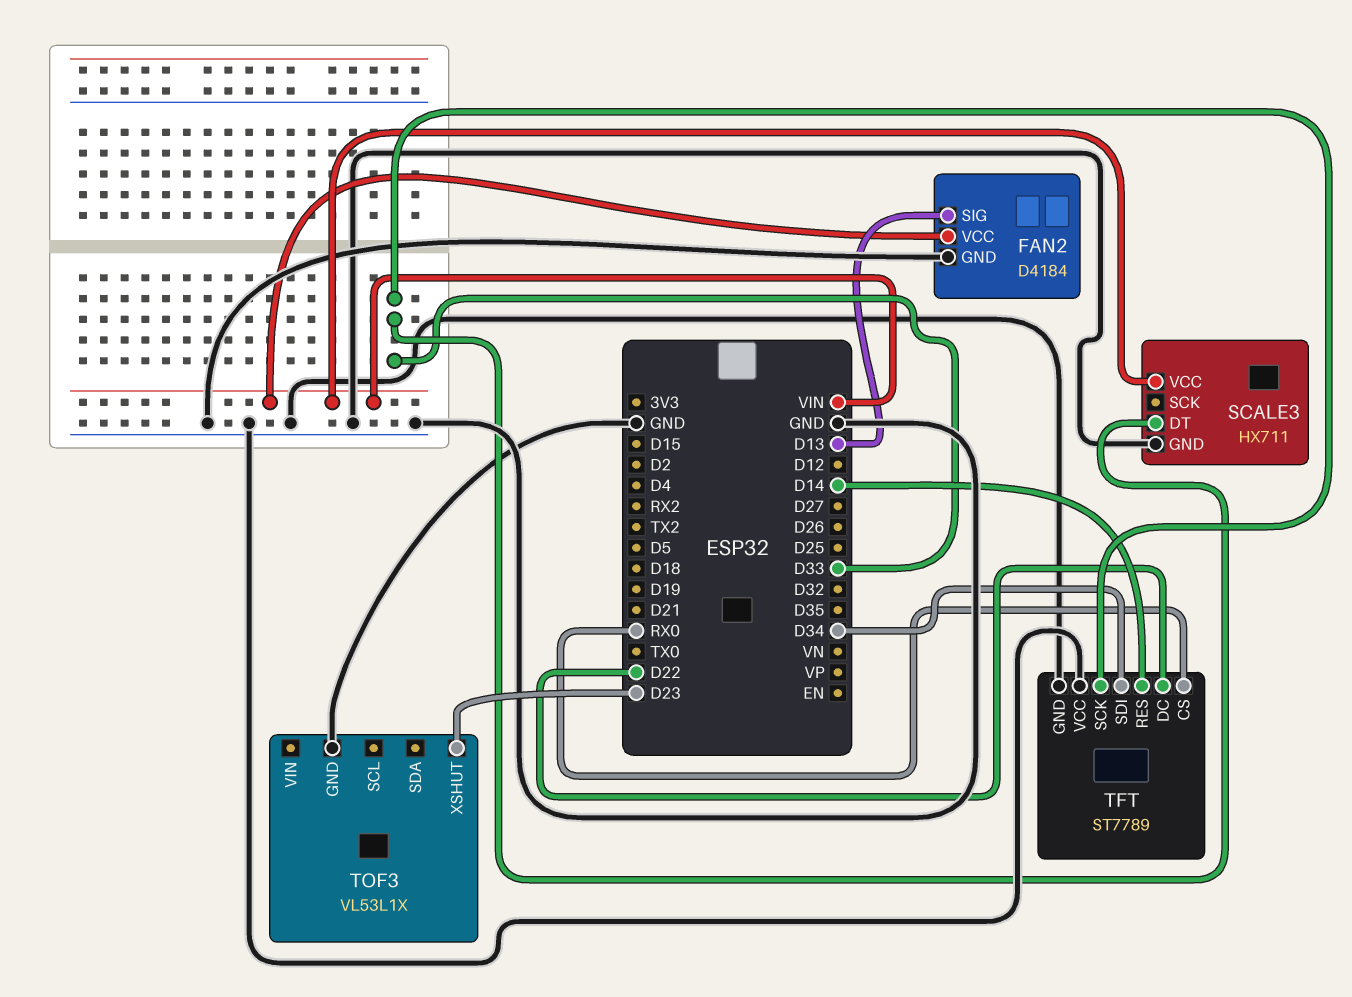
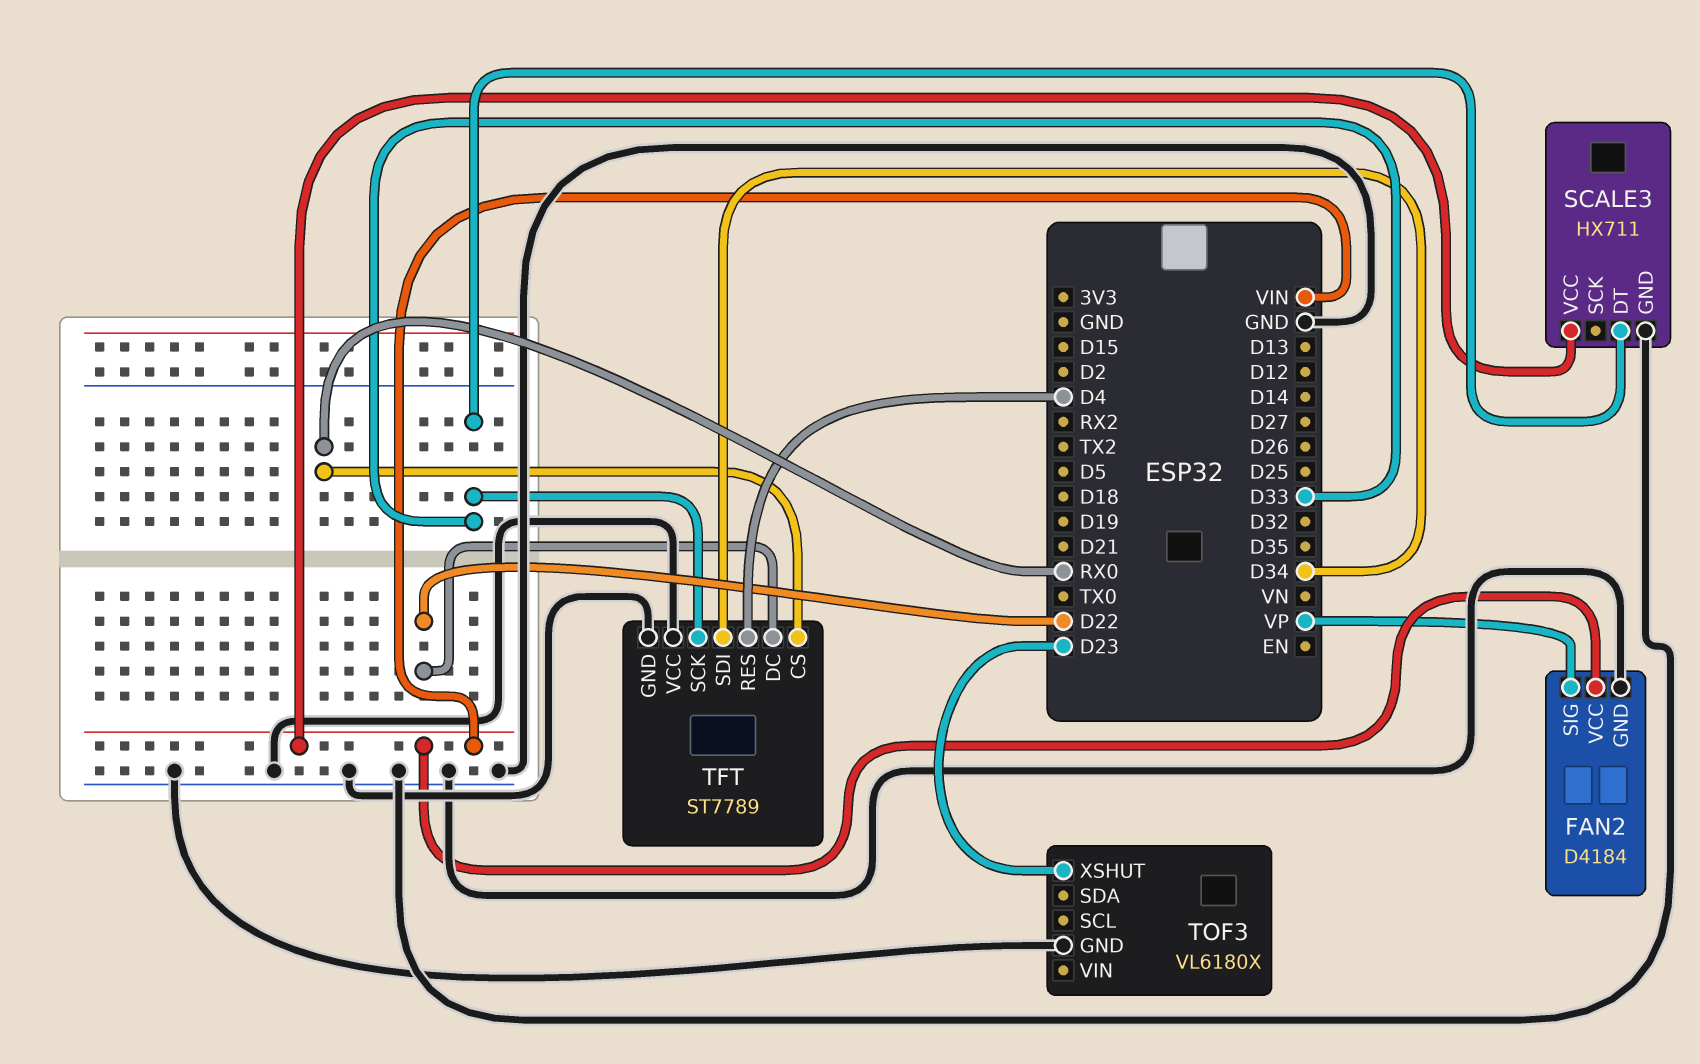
FAN2 pin SIG: D13 -> VP
TFT pin RES: D14 -> D4
TOF3: VL53L1X -> VL6180X

